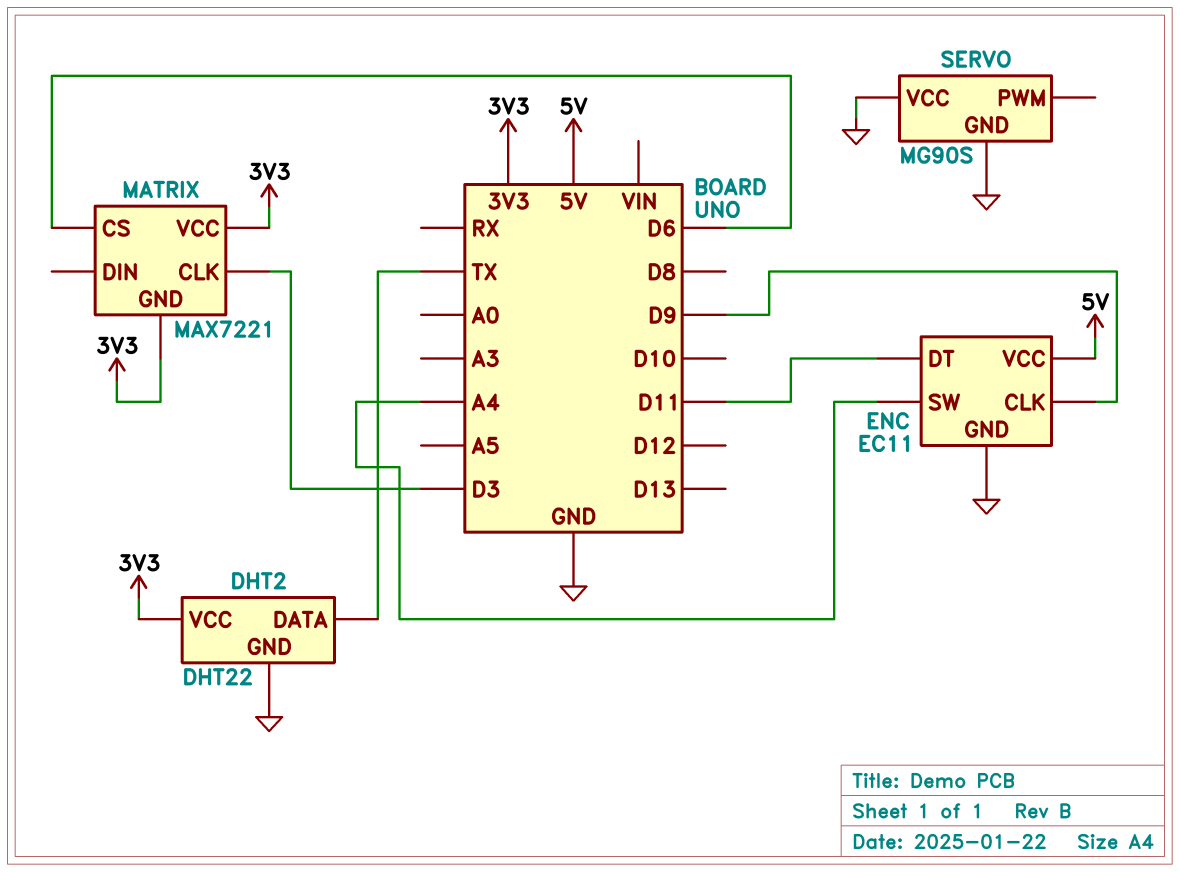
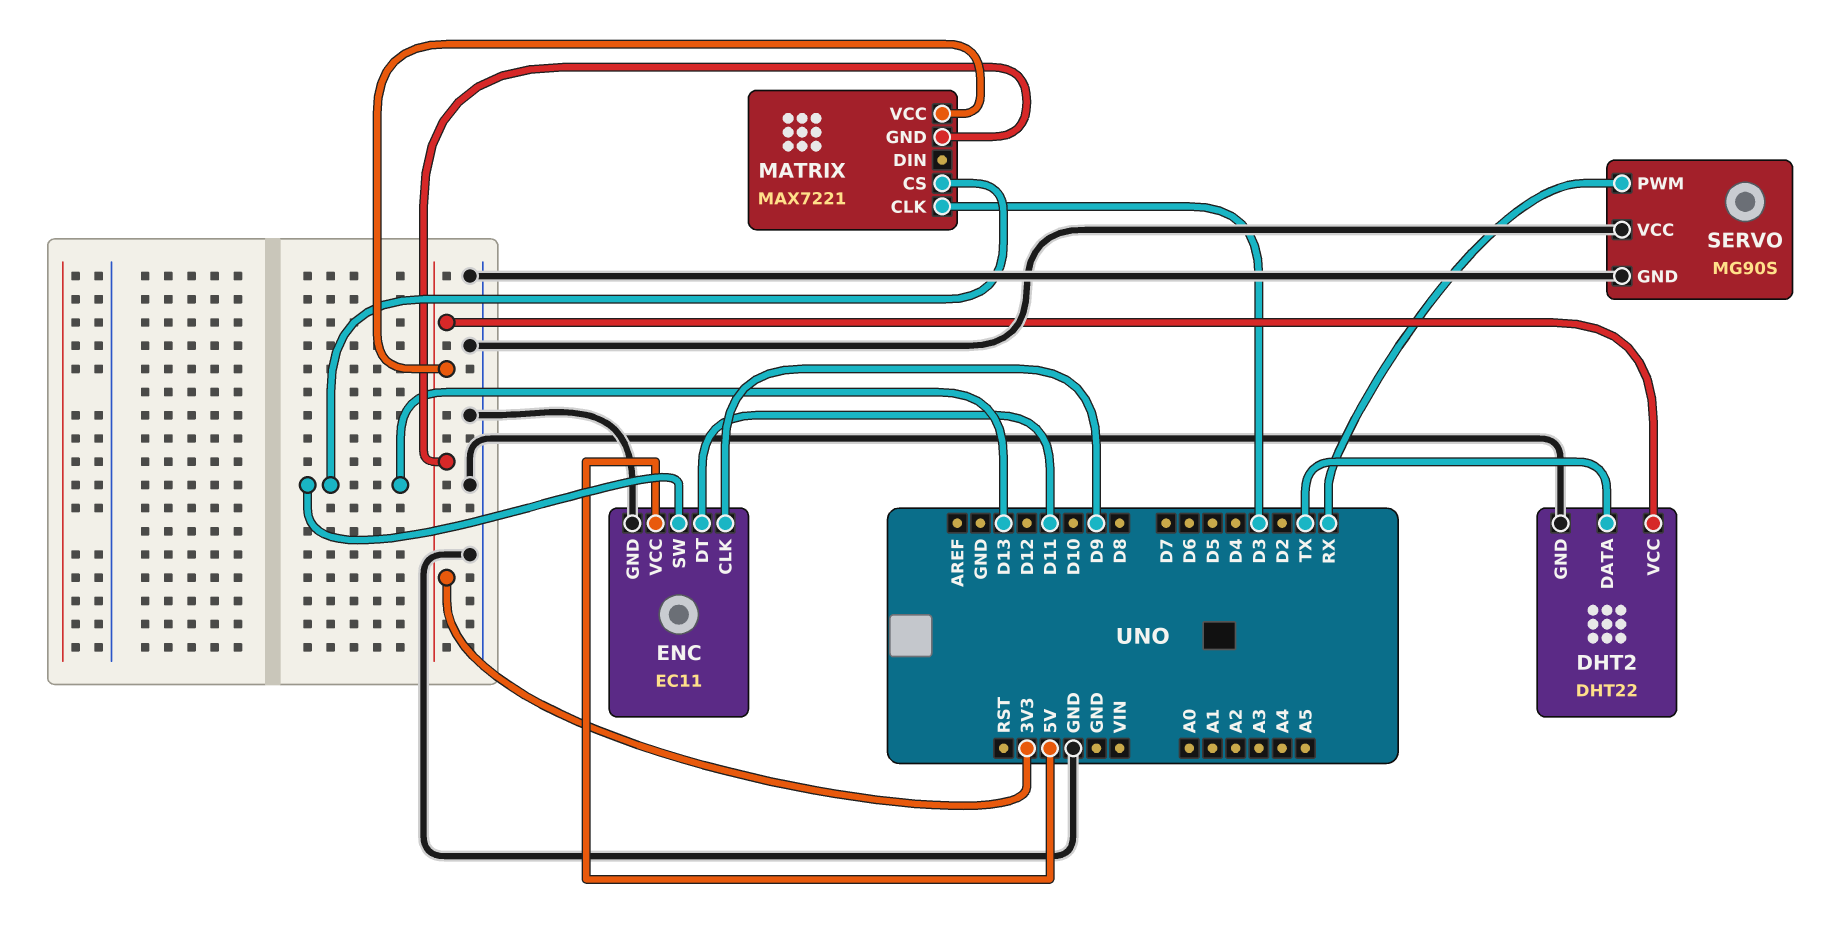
ENC pin SW: A4 -> D13
MATRIX pin CS: D6 -> D13
SERVO pin PWM: none -> RX

